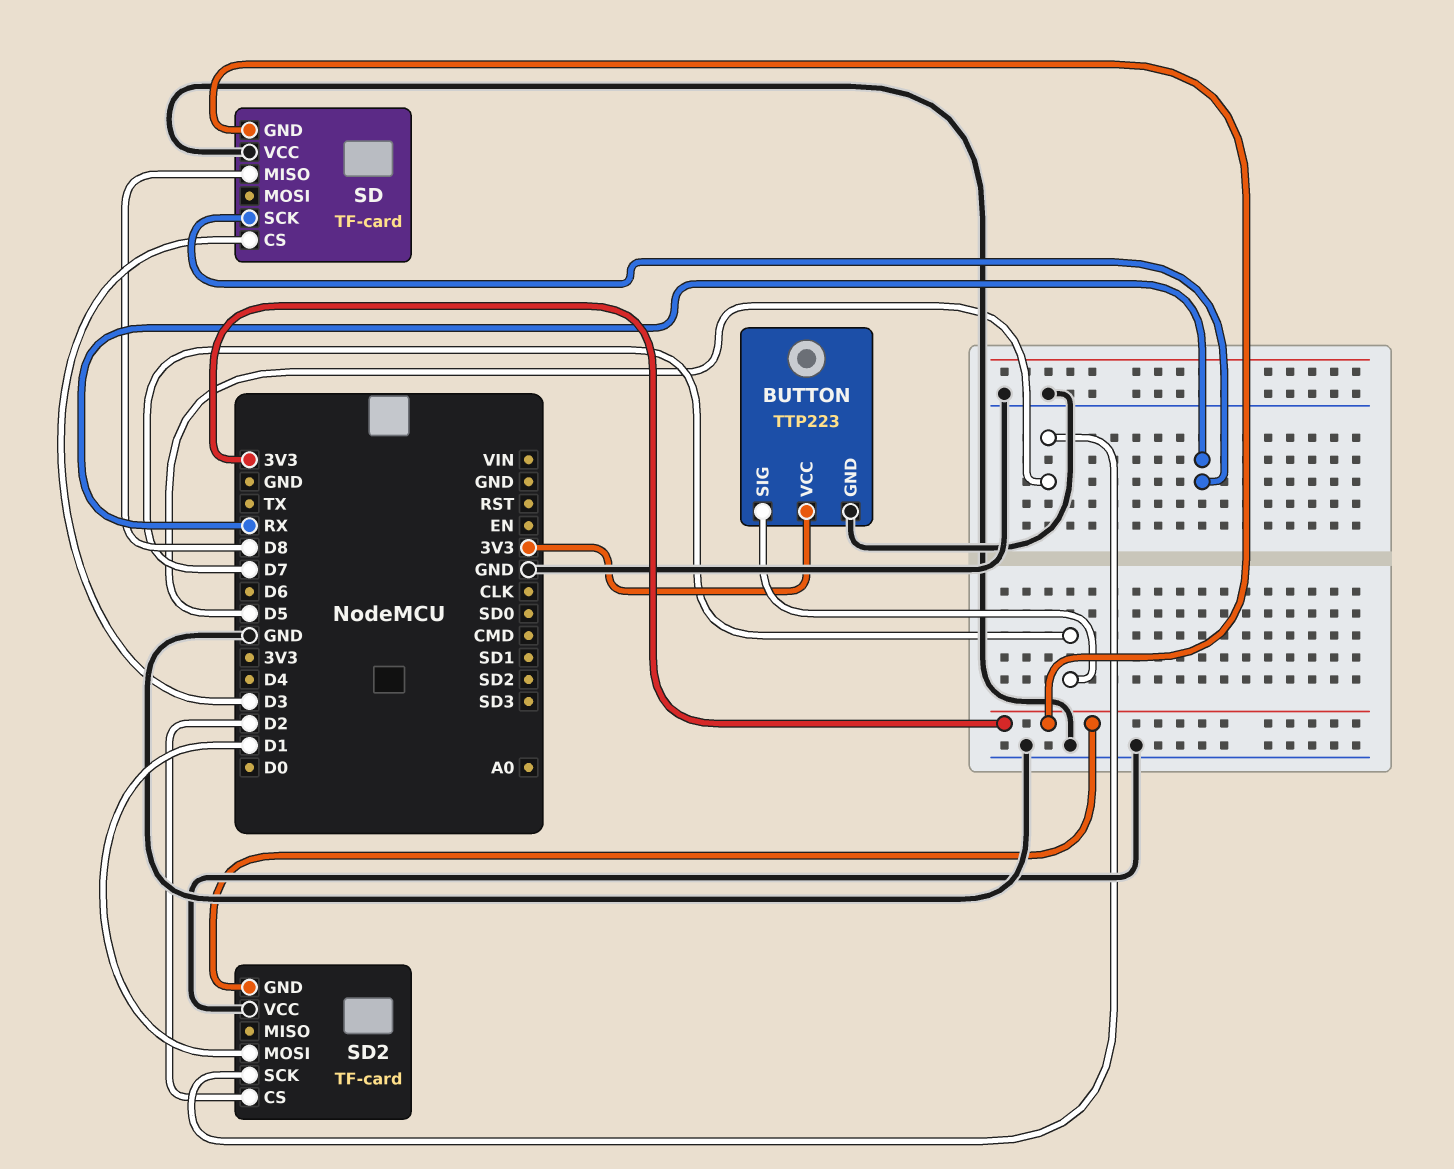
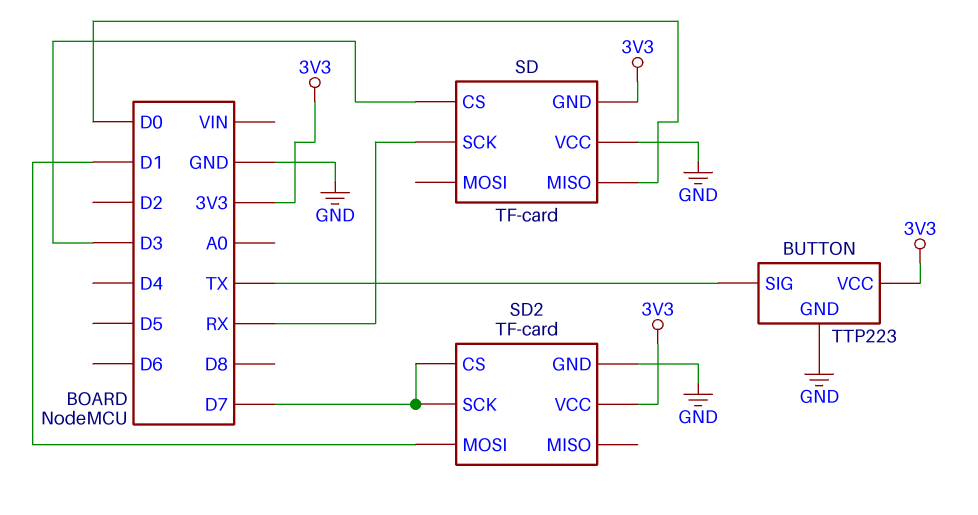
BUTTON pin SIG: D7 -> TX
SD pin MISO: D8 -> D0
SD2 pin CS: D2 -> D7
SD2 pin GND: 3V3 -> GND
SD2 pin SCK: D5 -> D7
SD2 pin VCC: GND -> 3V3

